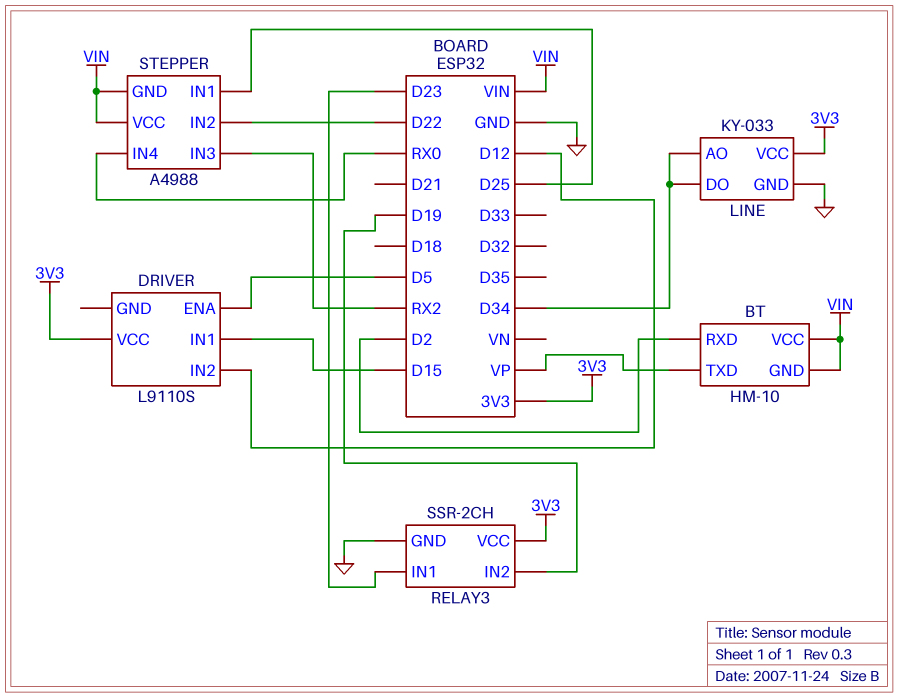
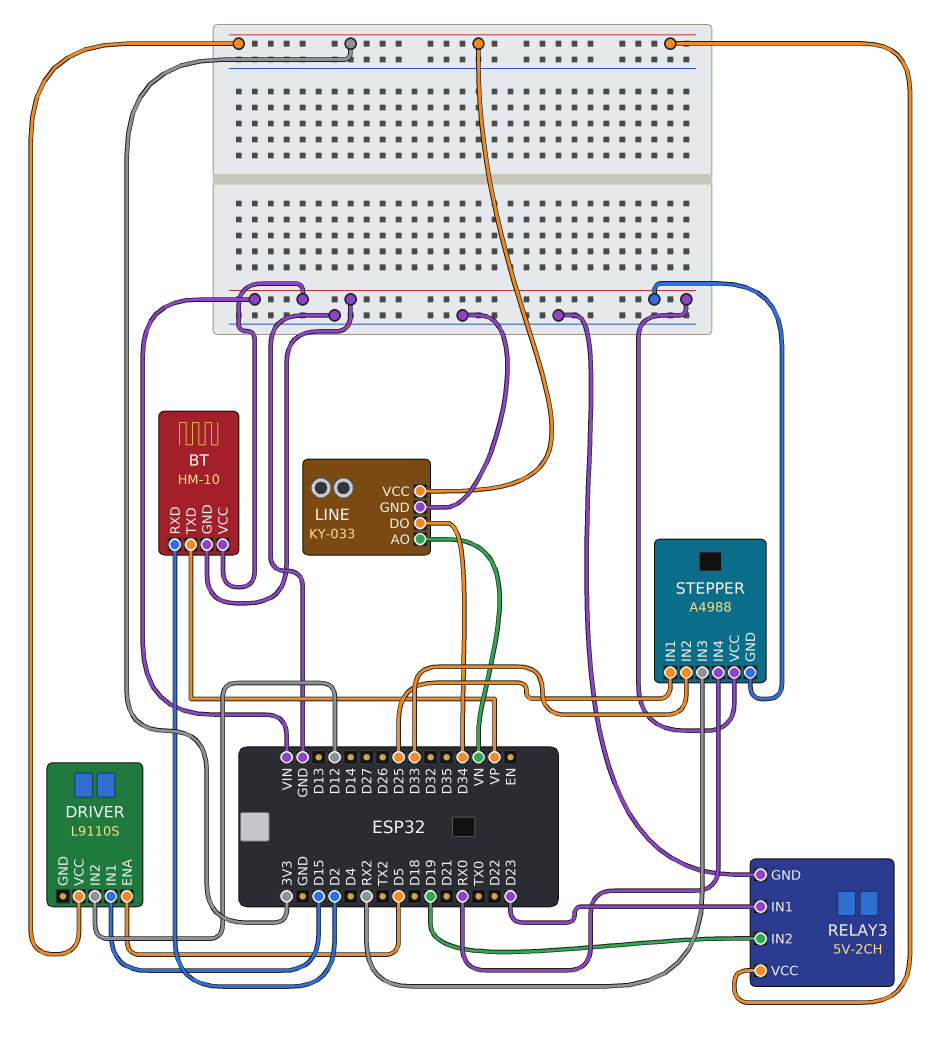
LINE pin AO: D34 -> VN
RELAY3: SSR-2CH -> 5V-2CH
STEPPER pin IN2: D22 -> D33

